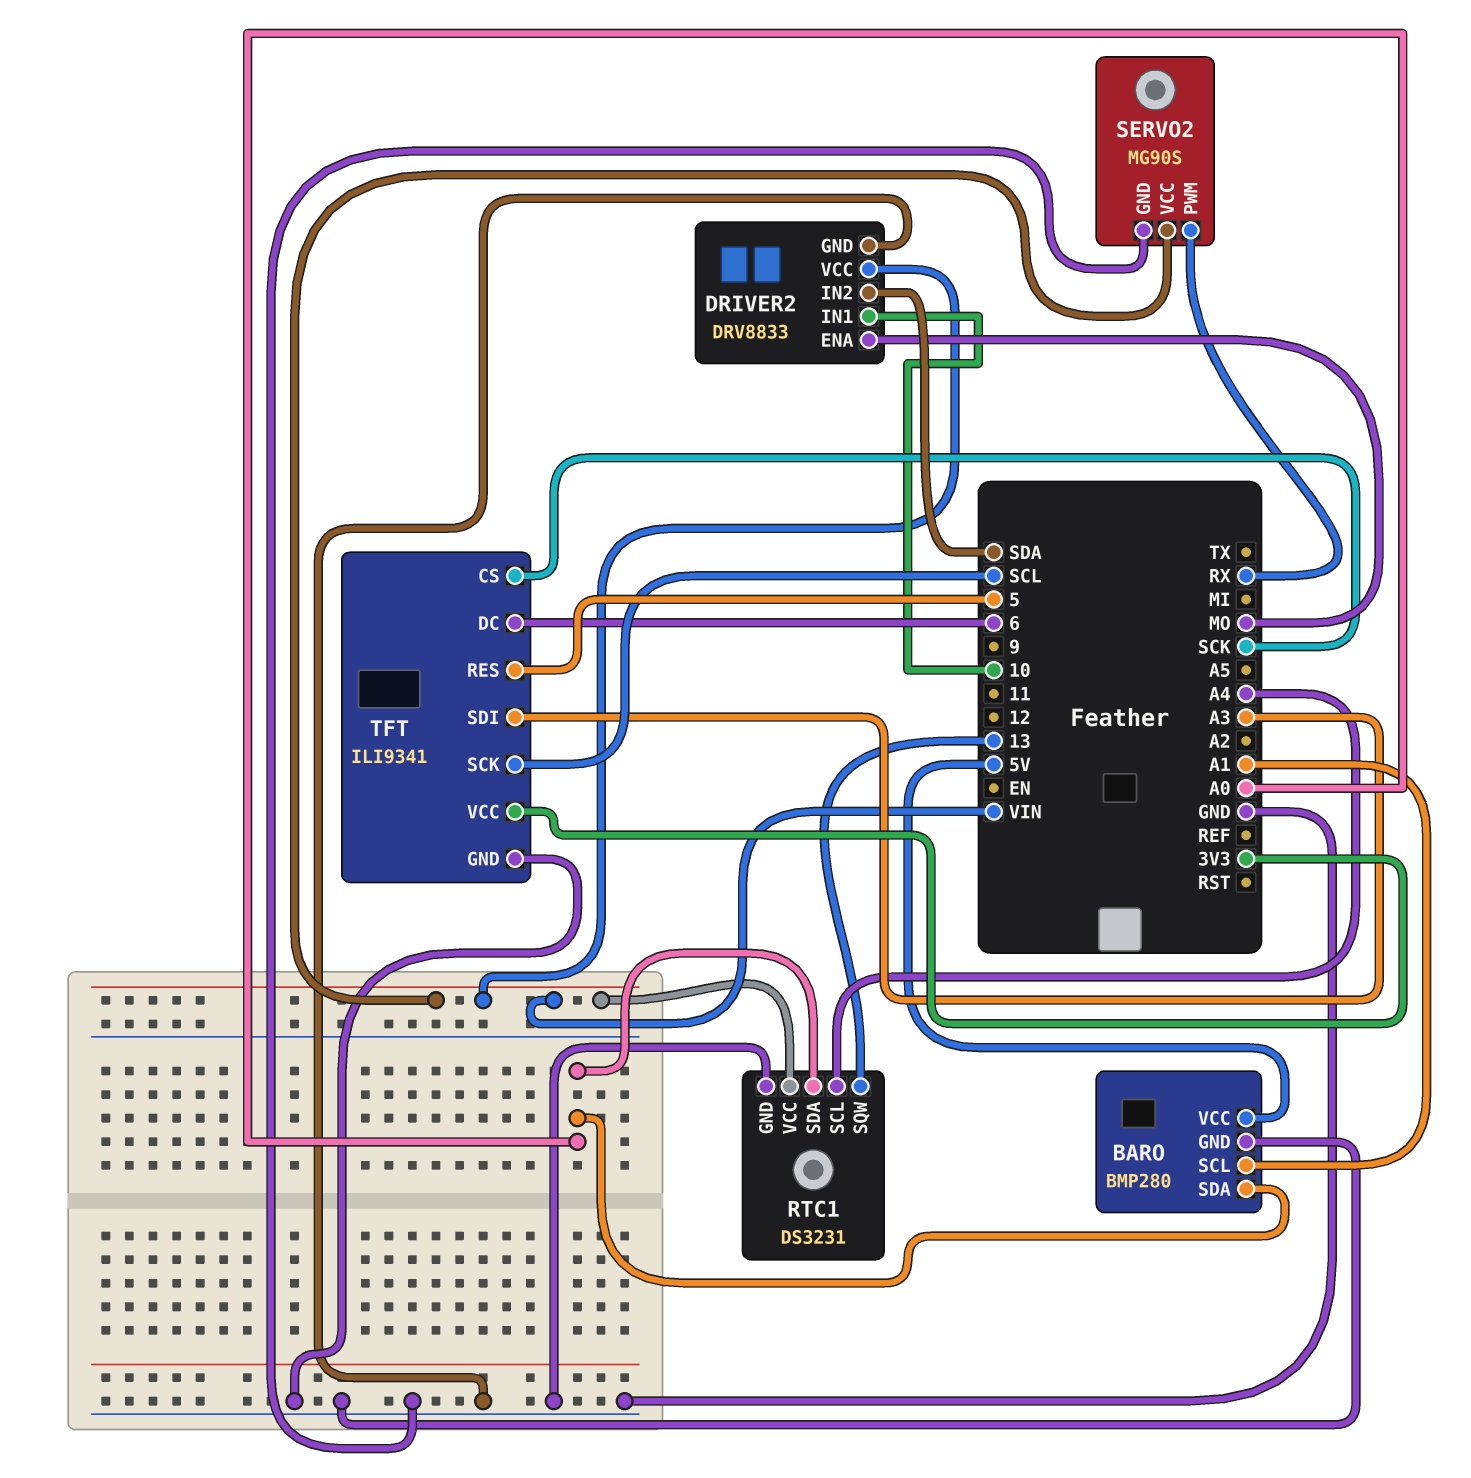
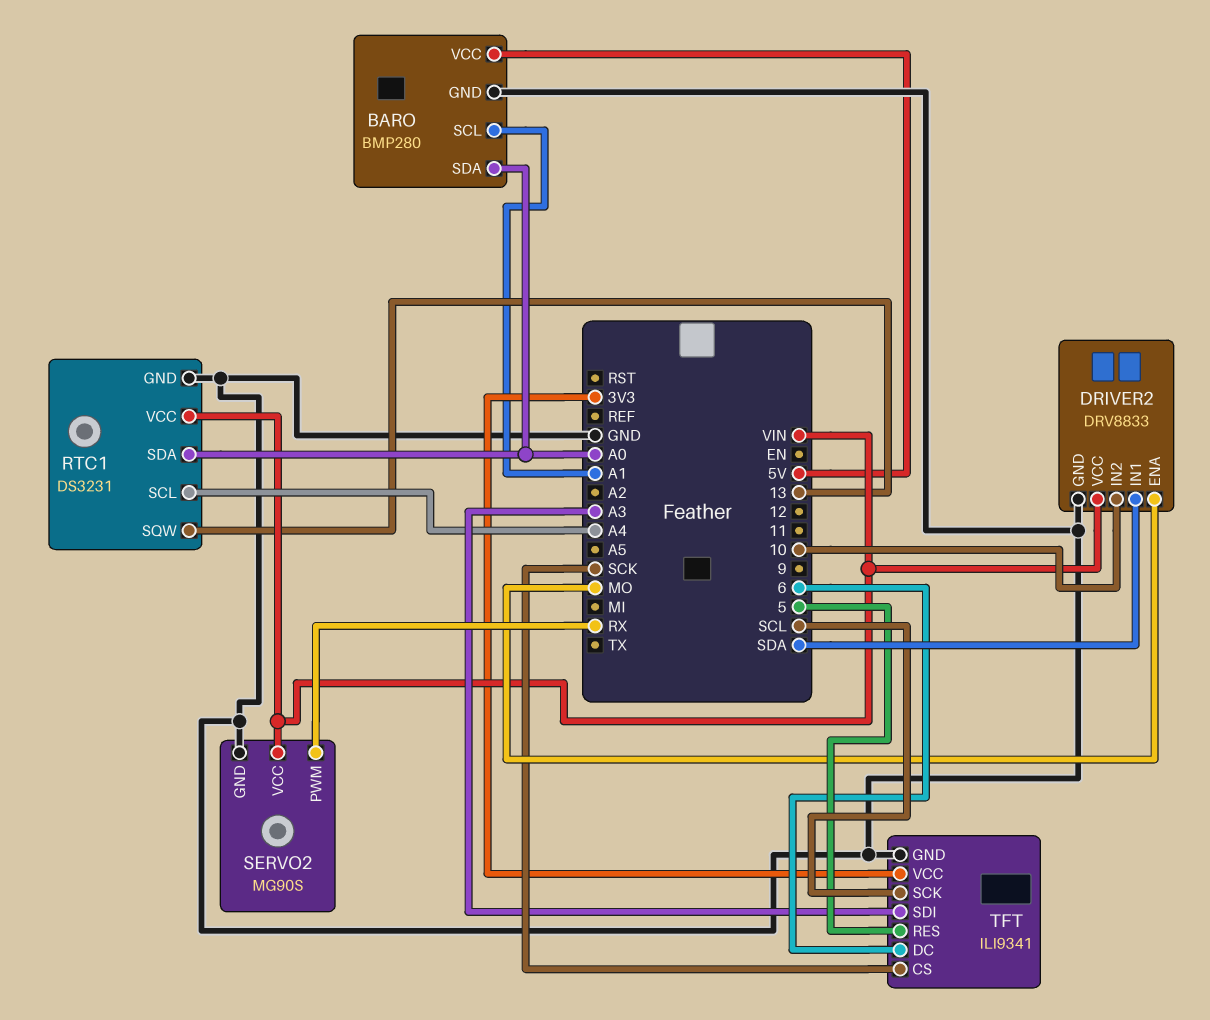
DRIVER2 pin IN1: 10 -> SDA
DRIVER2 pin IN2: SDA -> 10

